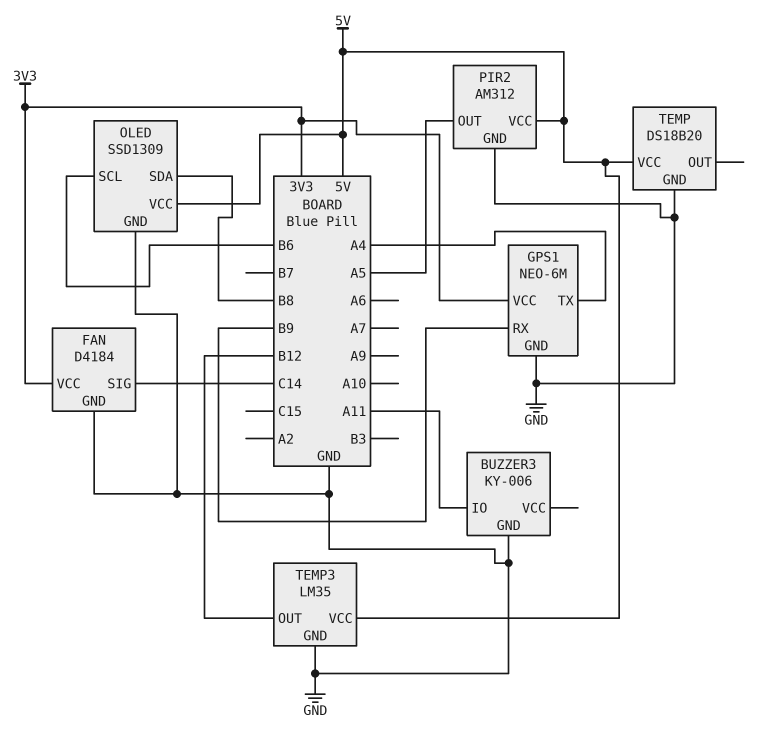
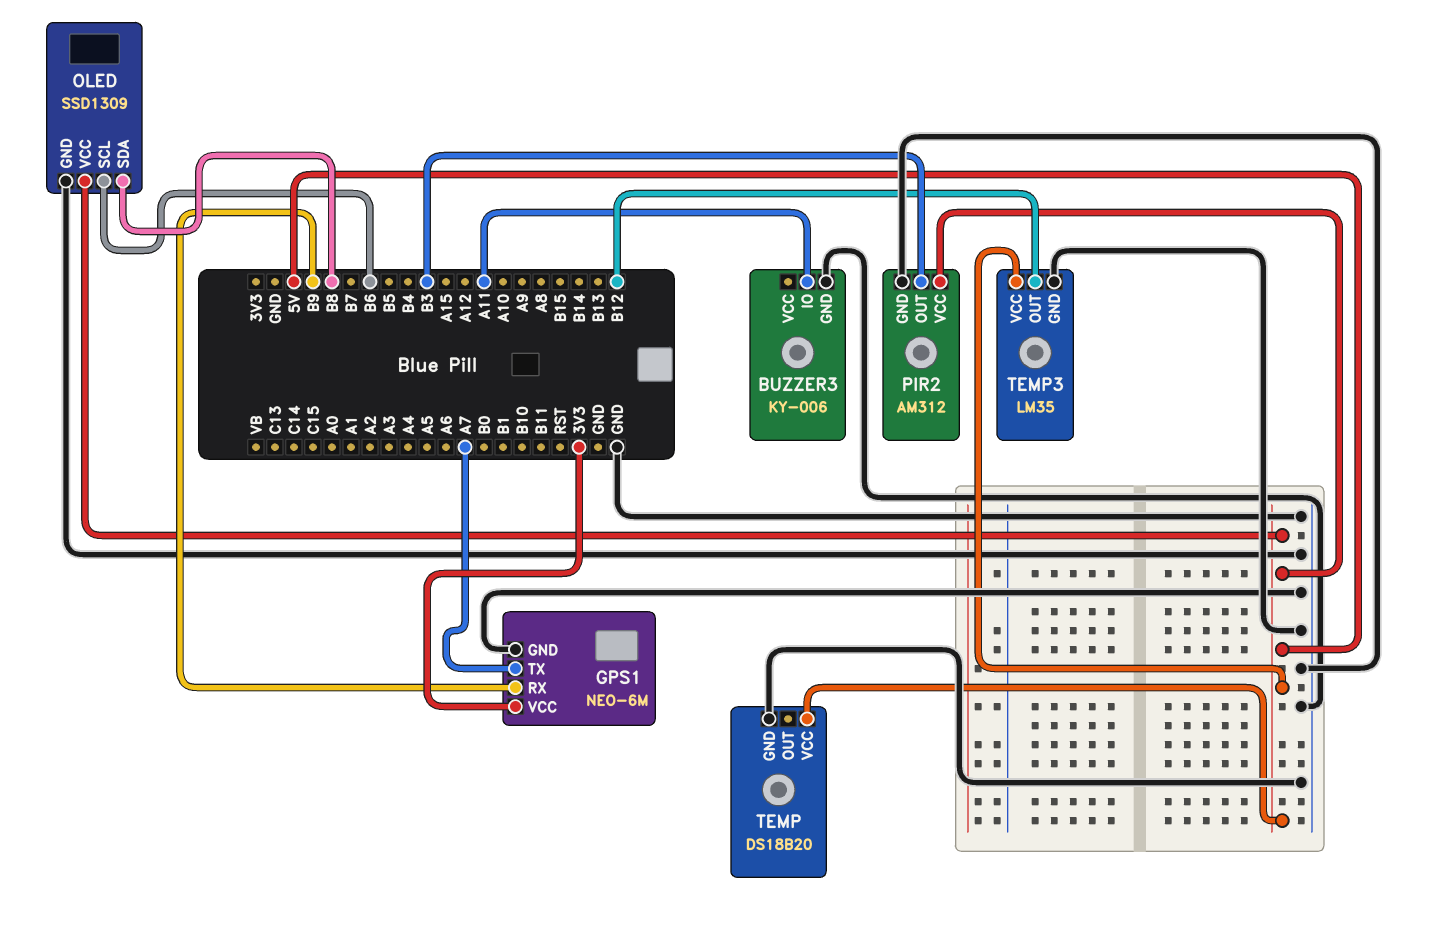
FAN: D4184 -> none
FAN pin GND: GND -> none
FAN pin SIG: C14 -> none
FAN pin VCC: 3V3 -> none
GPS1 pin TX: A4 -> A7
PIR2 pin OUT: A5 -> B3

